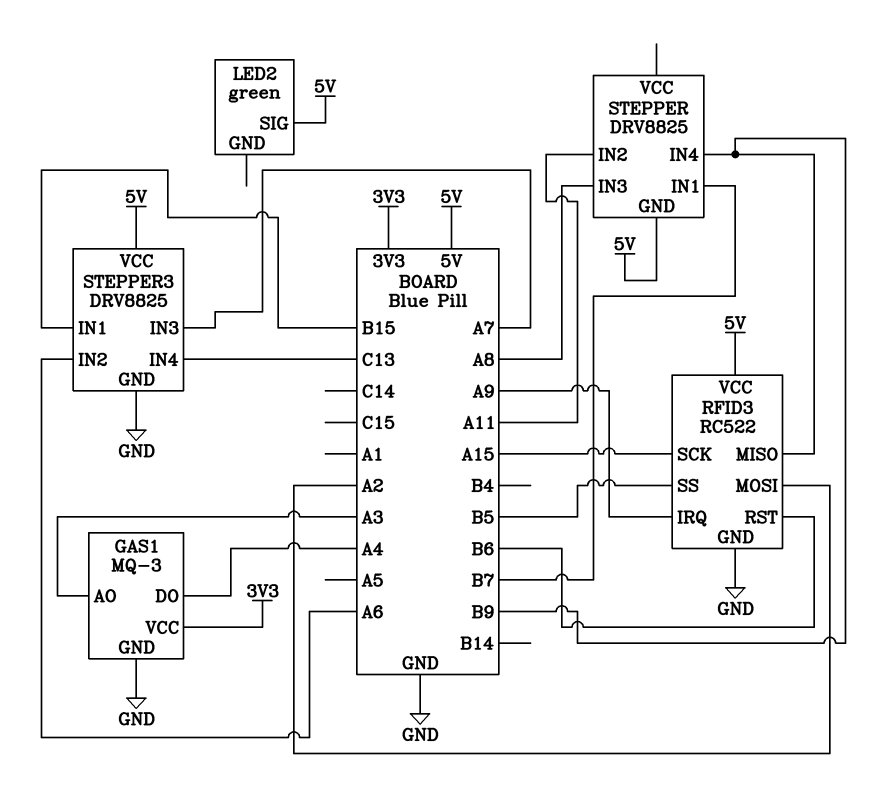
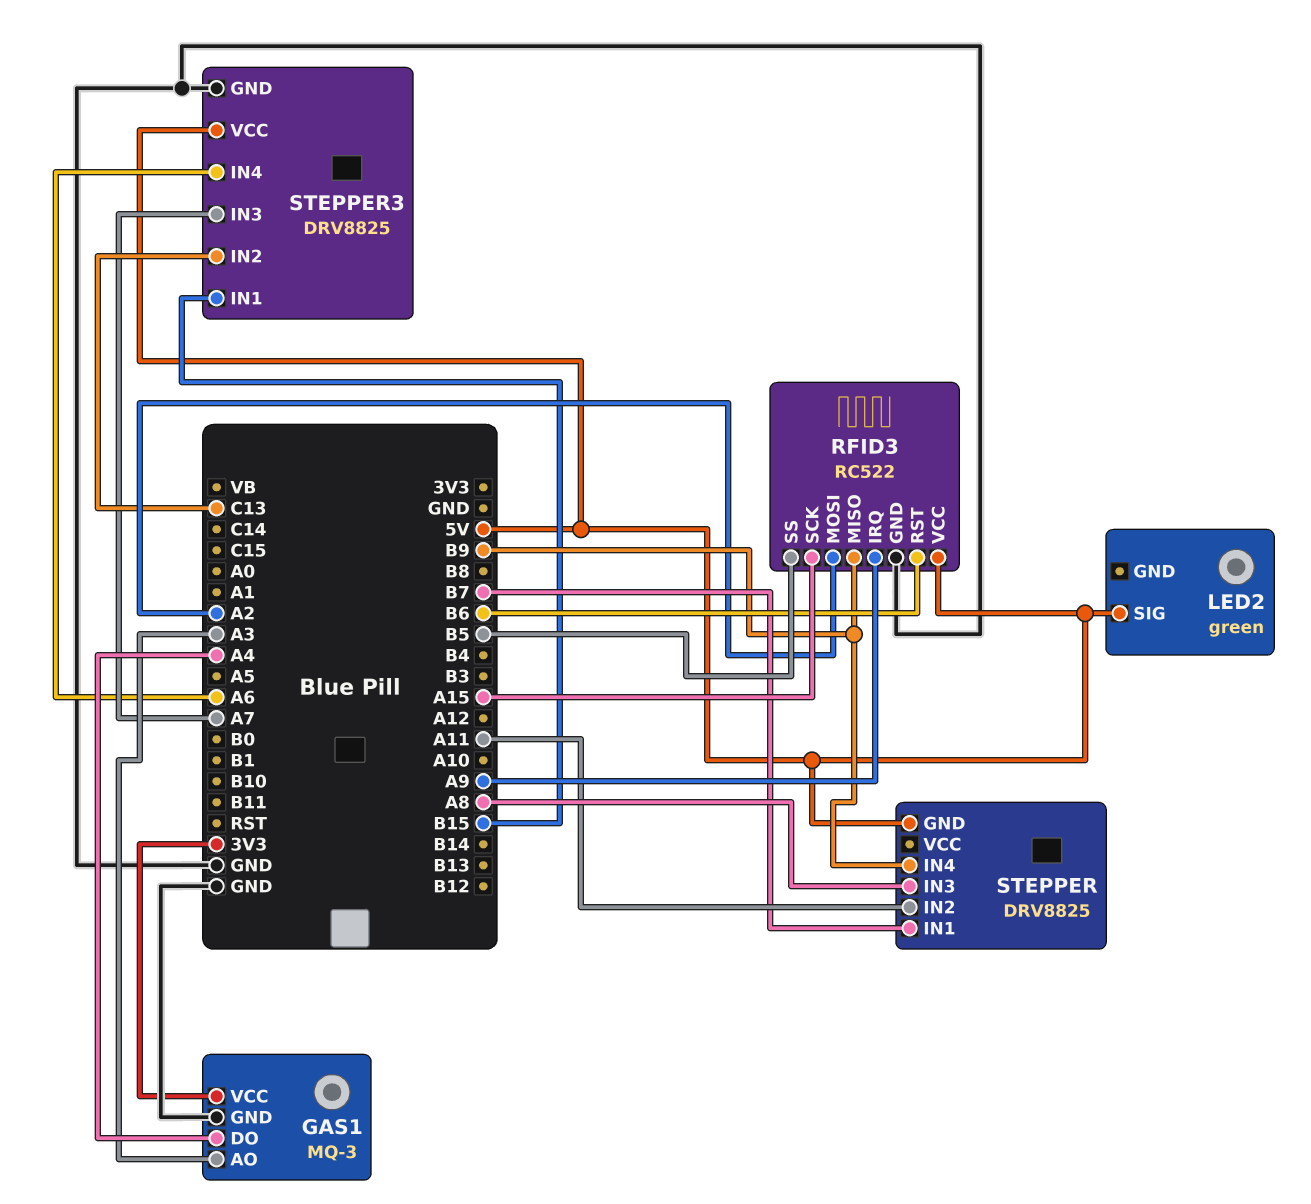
STEPPER3 pin IN2: A6 -> C13
STEPPER3 pin IN4: C13 -> A6

